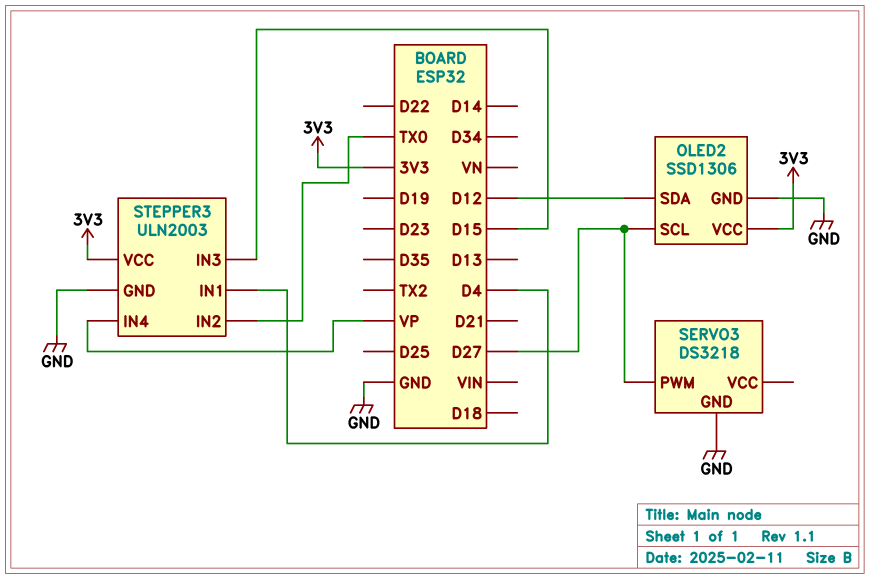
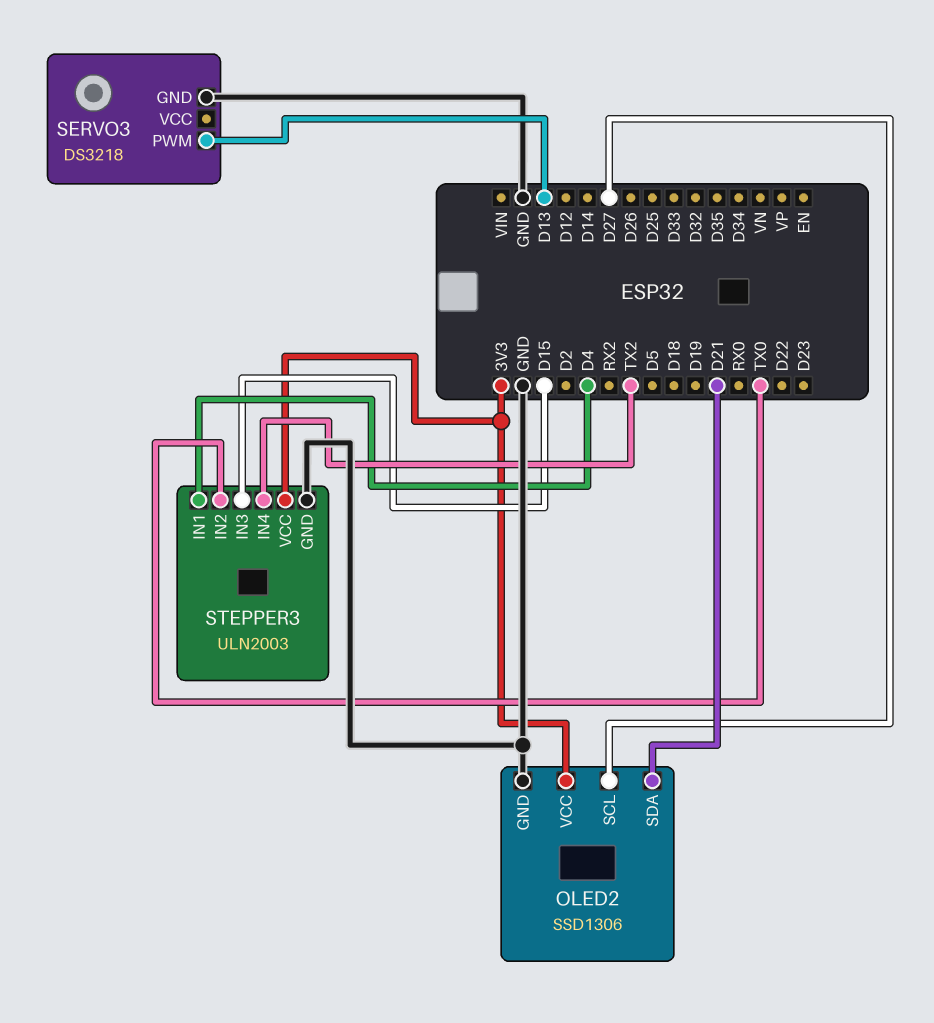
OLED2 pin SDA: D12 -> D21
SERVO3 pin PWM: D27 -> D13
STEPPER3 pin IN4: VP -> TX2

